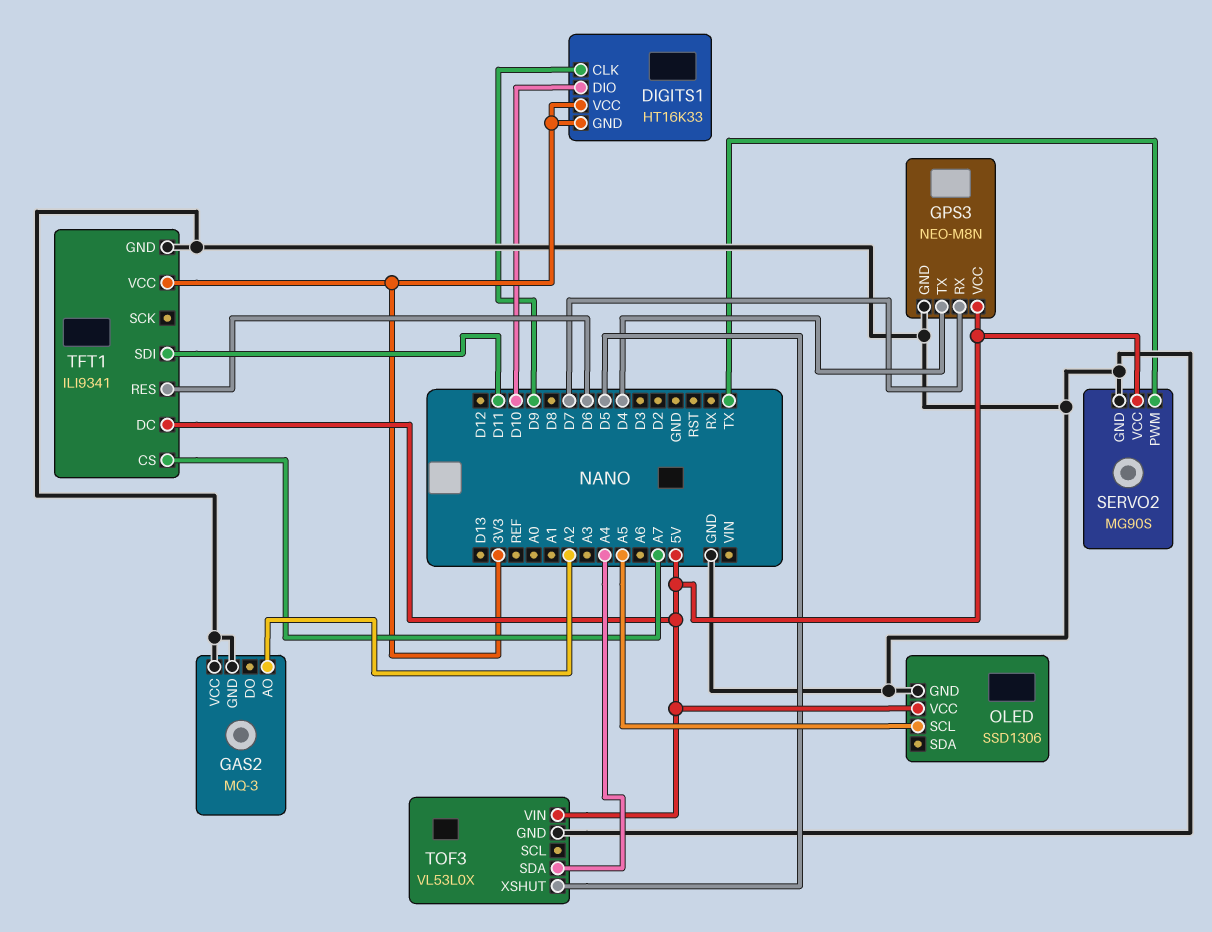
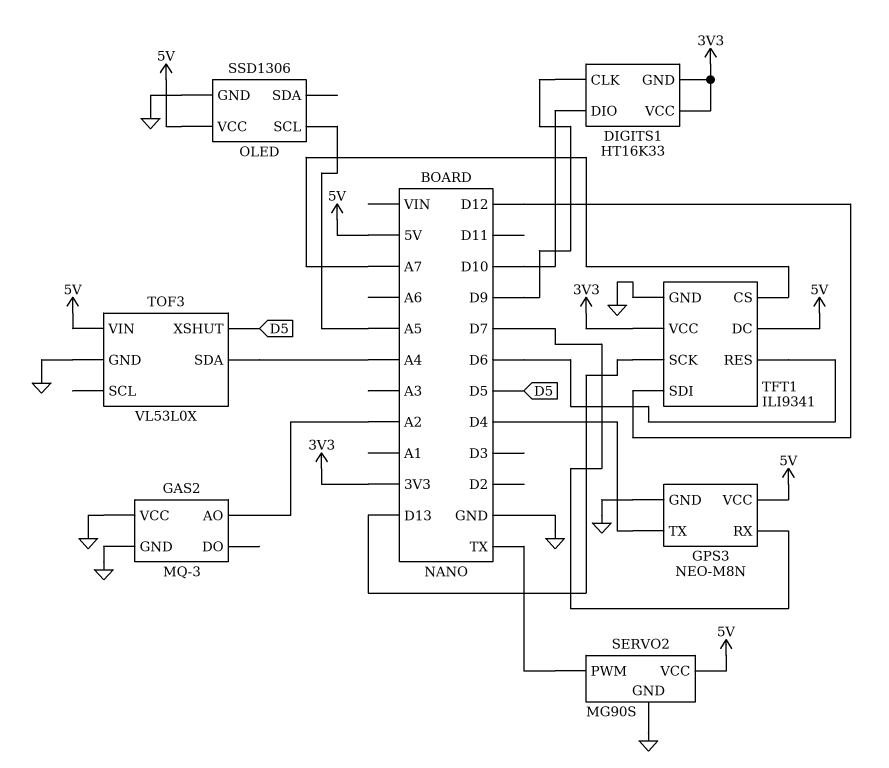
TFT1 pin SCK: none -> D13
TFT1 pin SDI: D11 -> D12

